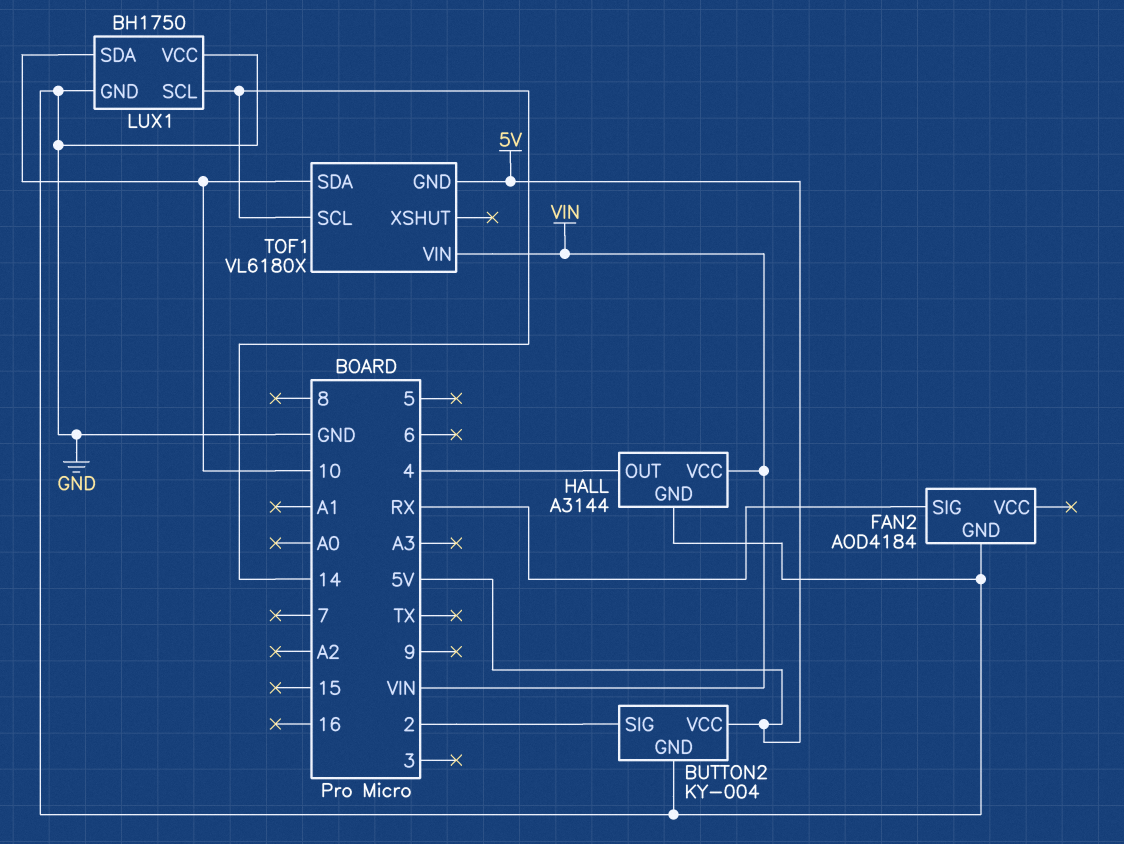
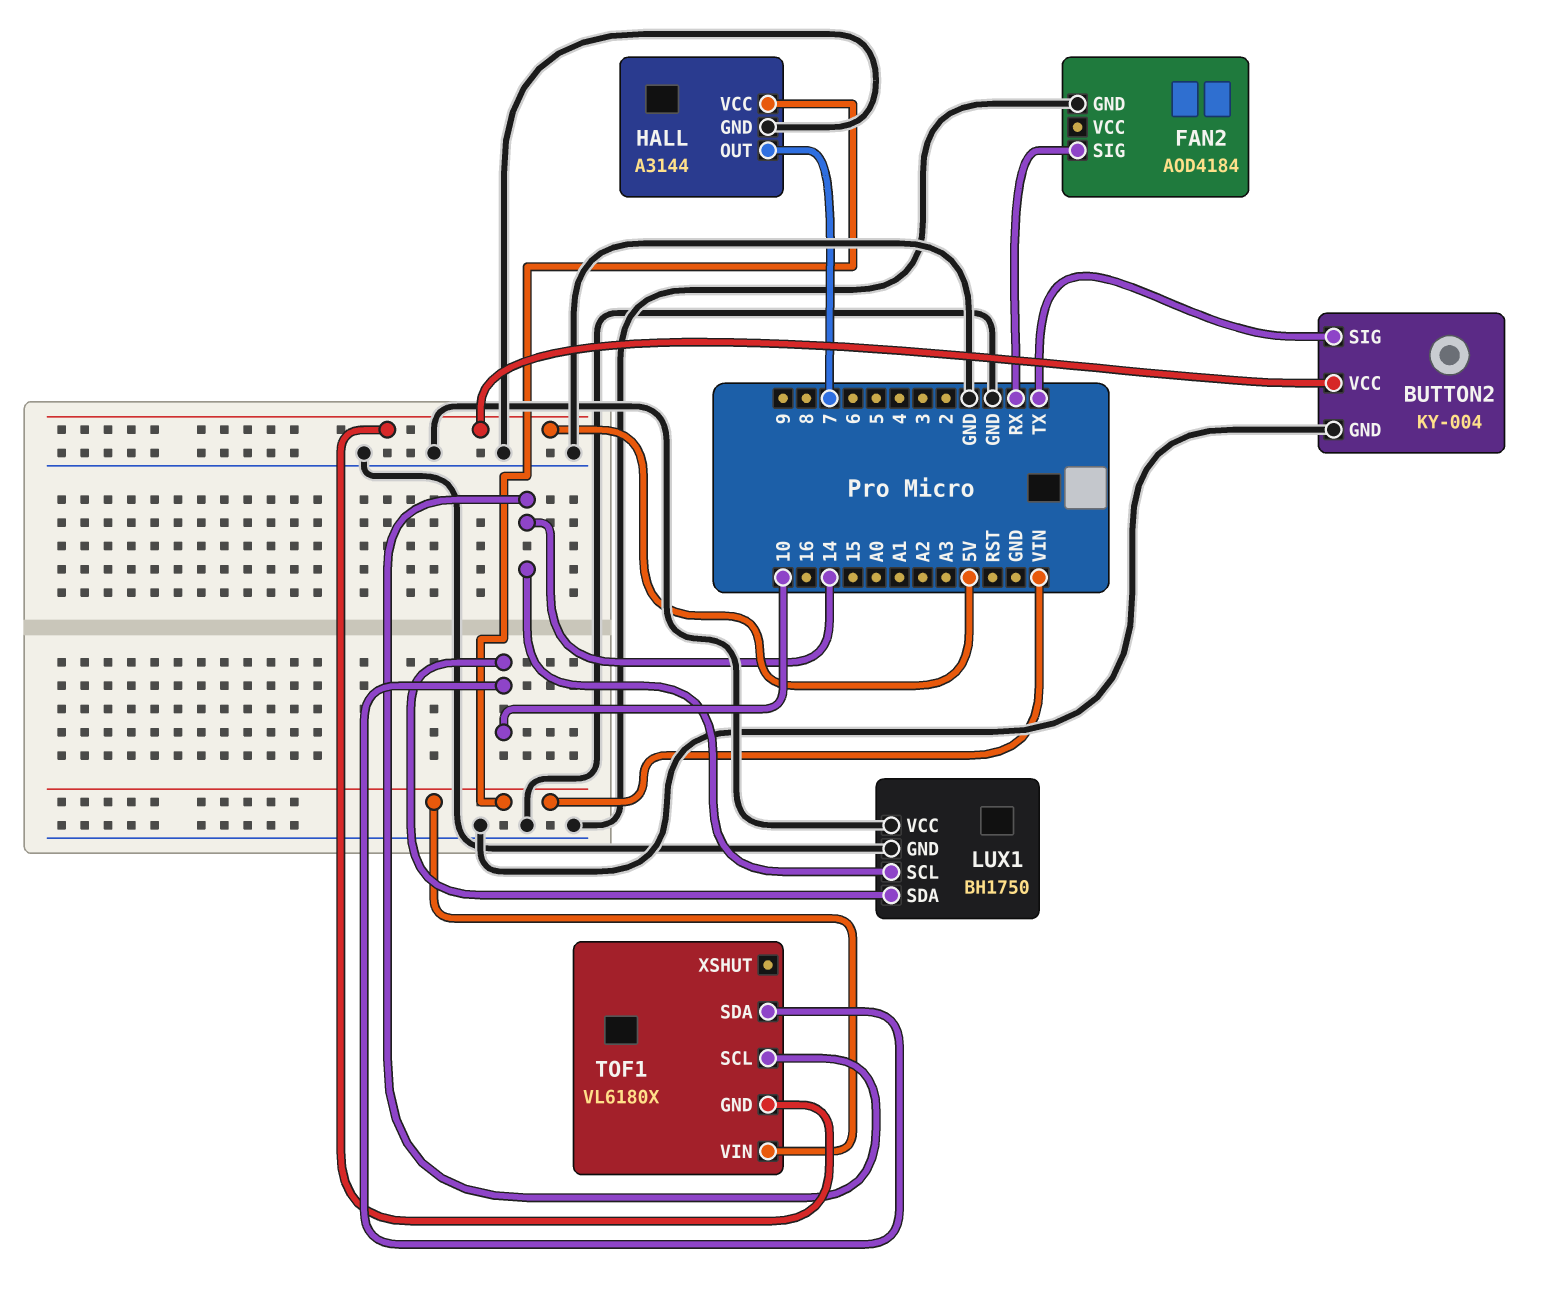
BUTTON2 pin SIG: 2 -> TX
HALL pin OUT: 4 -> 7

